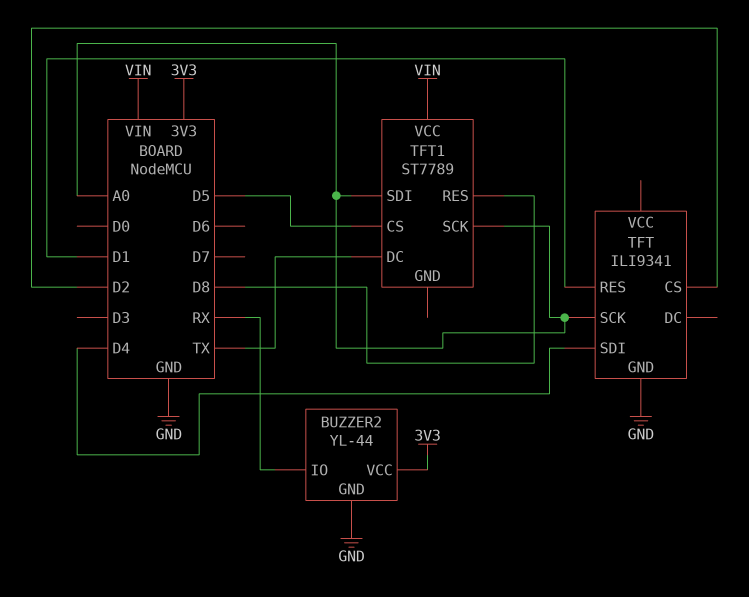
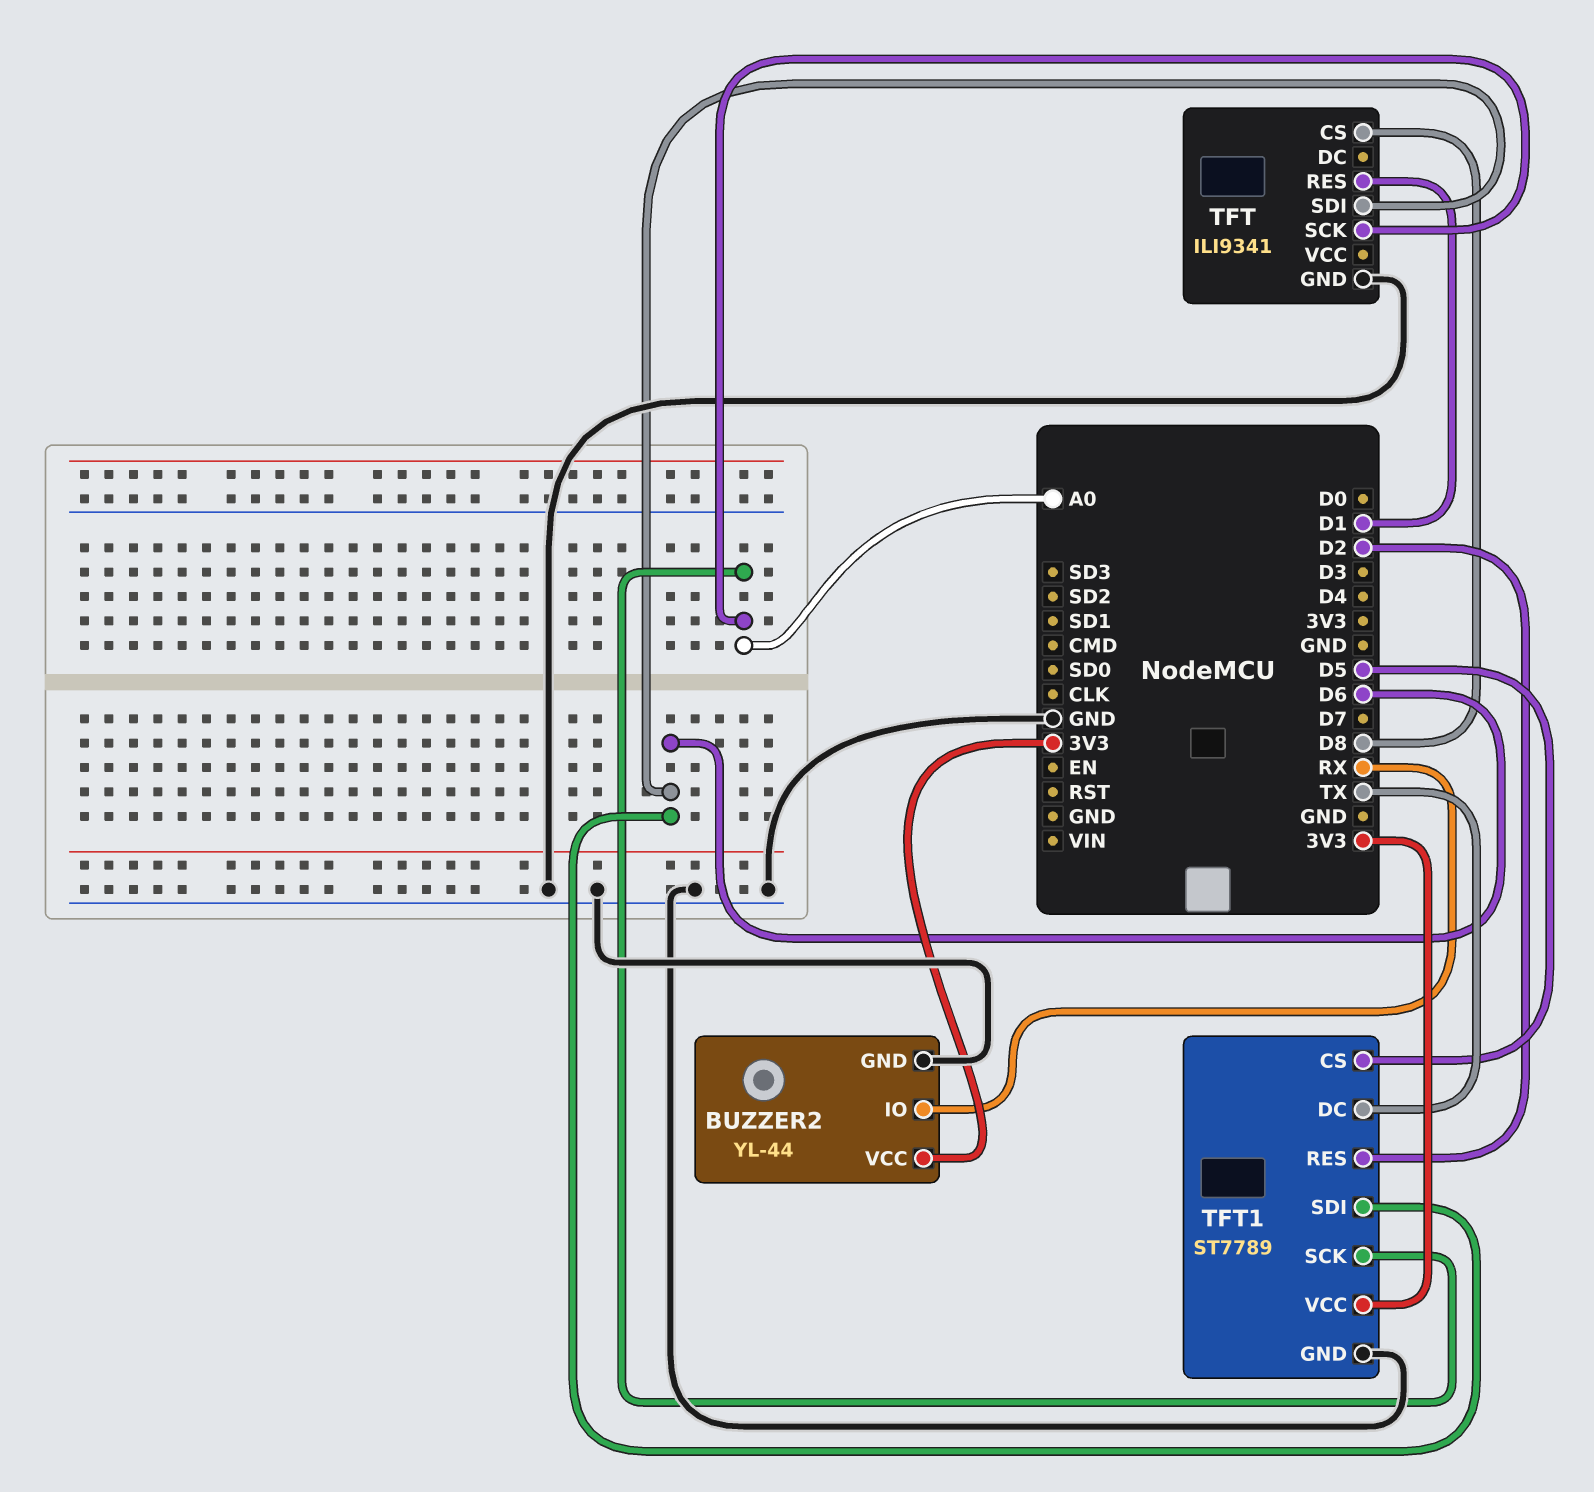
TFT pin CS: D2 -> D8
TFT pin SDI: D4 -> D6
TFT1 pin GND: none -> GND
TFT1 pin RES: D8 -> D2
TFT1 pin SDI: A0 -> D6
TFT1 pin VCC: VIN -> 3V3

